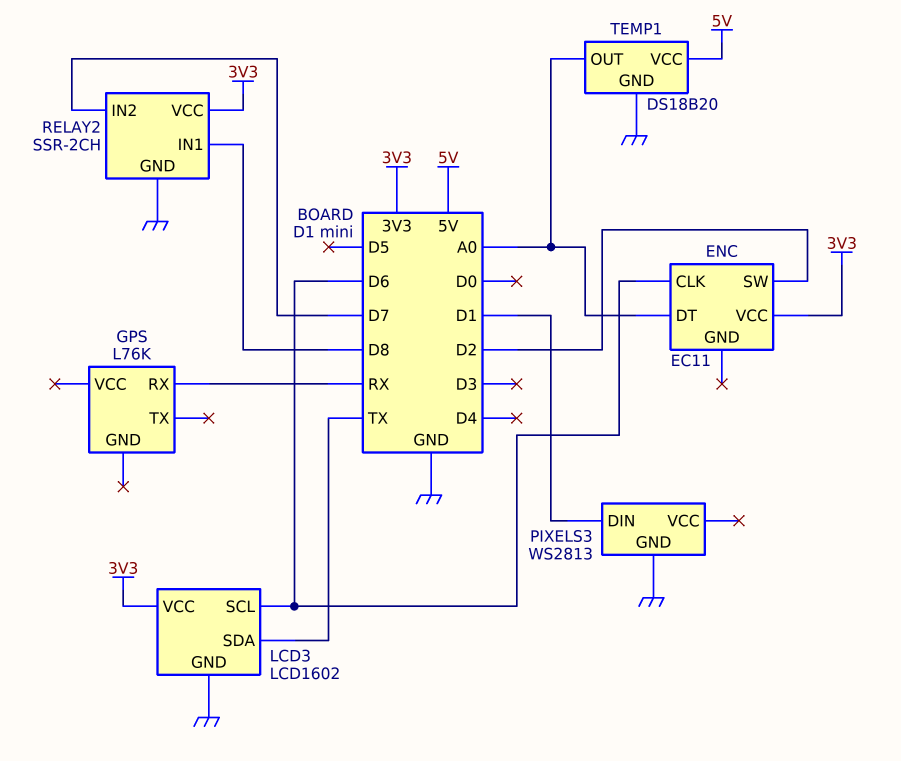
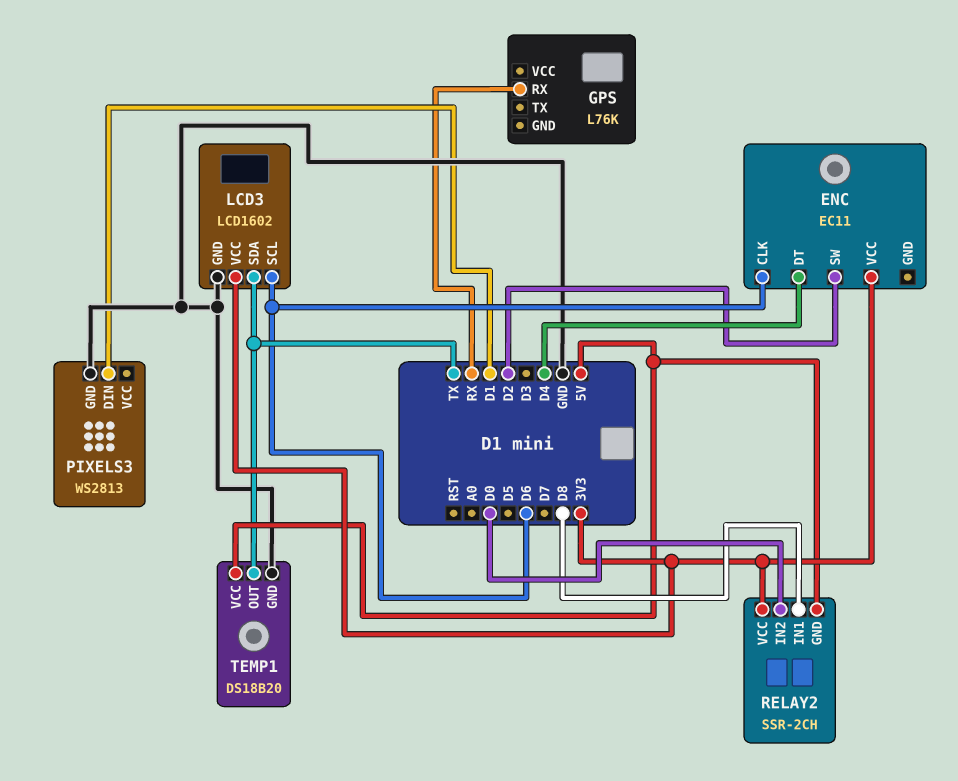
ENC pin DT: A0 -> D4
RELAY2 pin GND: GND -> 5V
RELAY2 pin IN2: D7 -> D0
TEMP1 pin OUT: A0 -> TX

